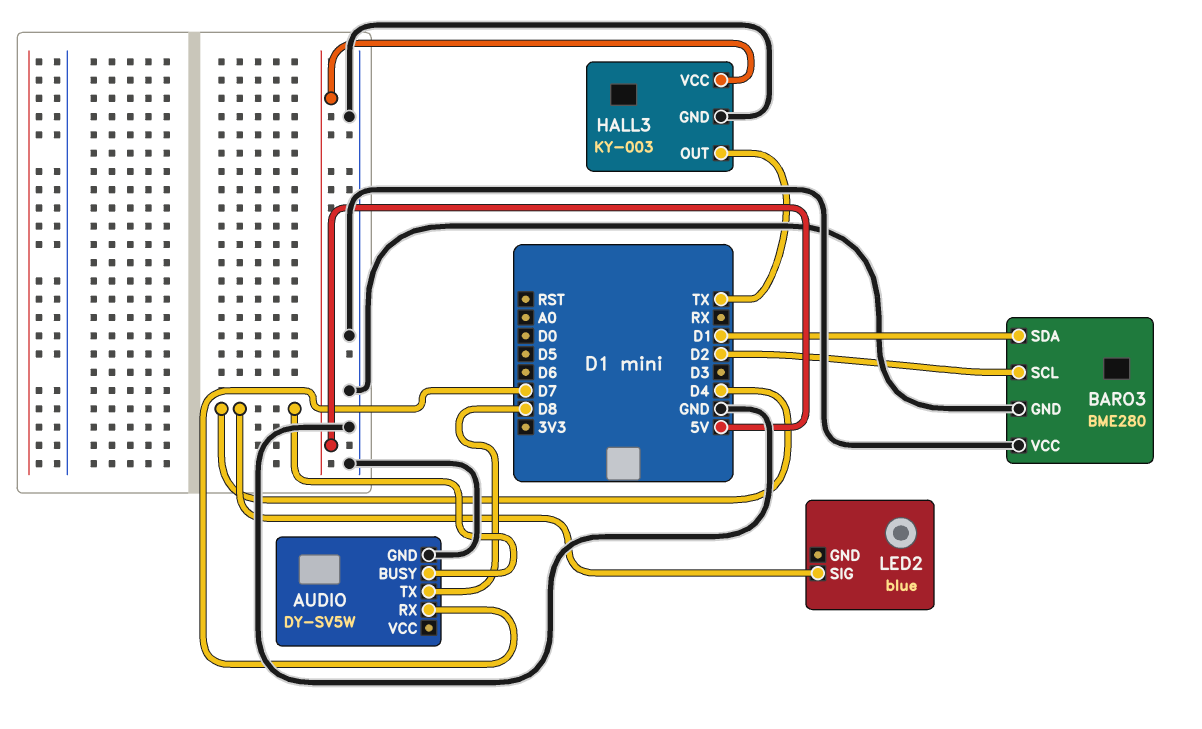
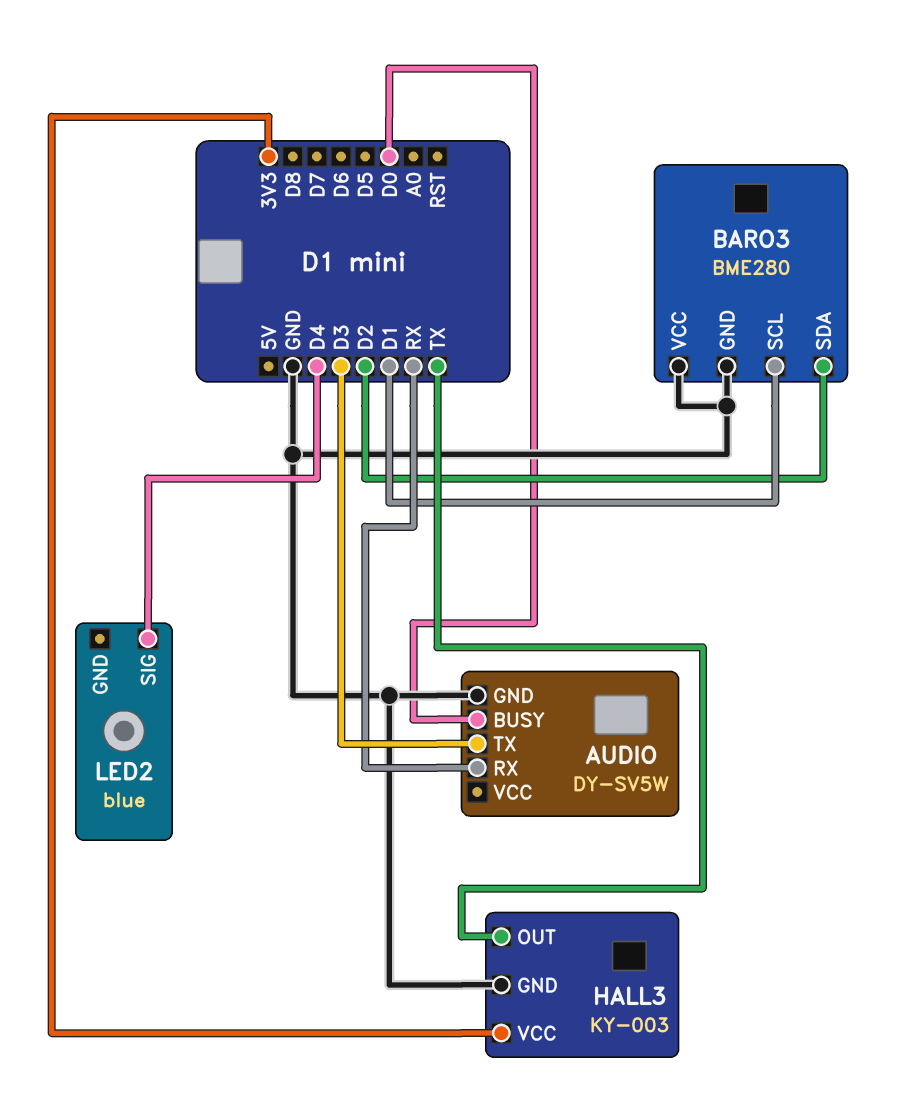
AUDIO pin BUSY: D4 -> D0
AUDIO pin RX: D7 -> RX
AUDIO pin TX: D8 -> D3
BARO3 pin SCL: D2 -> D1
BARO3 pin SDA: D1 -> D2
HALL3 pin VCC: 5V -> 3V3

